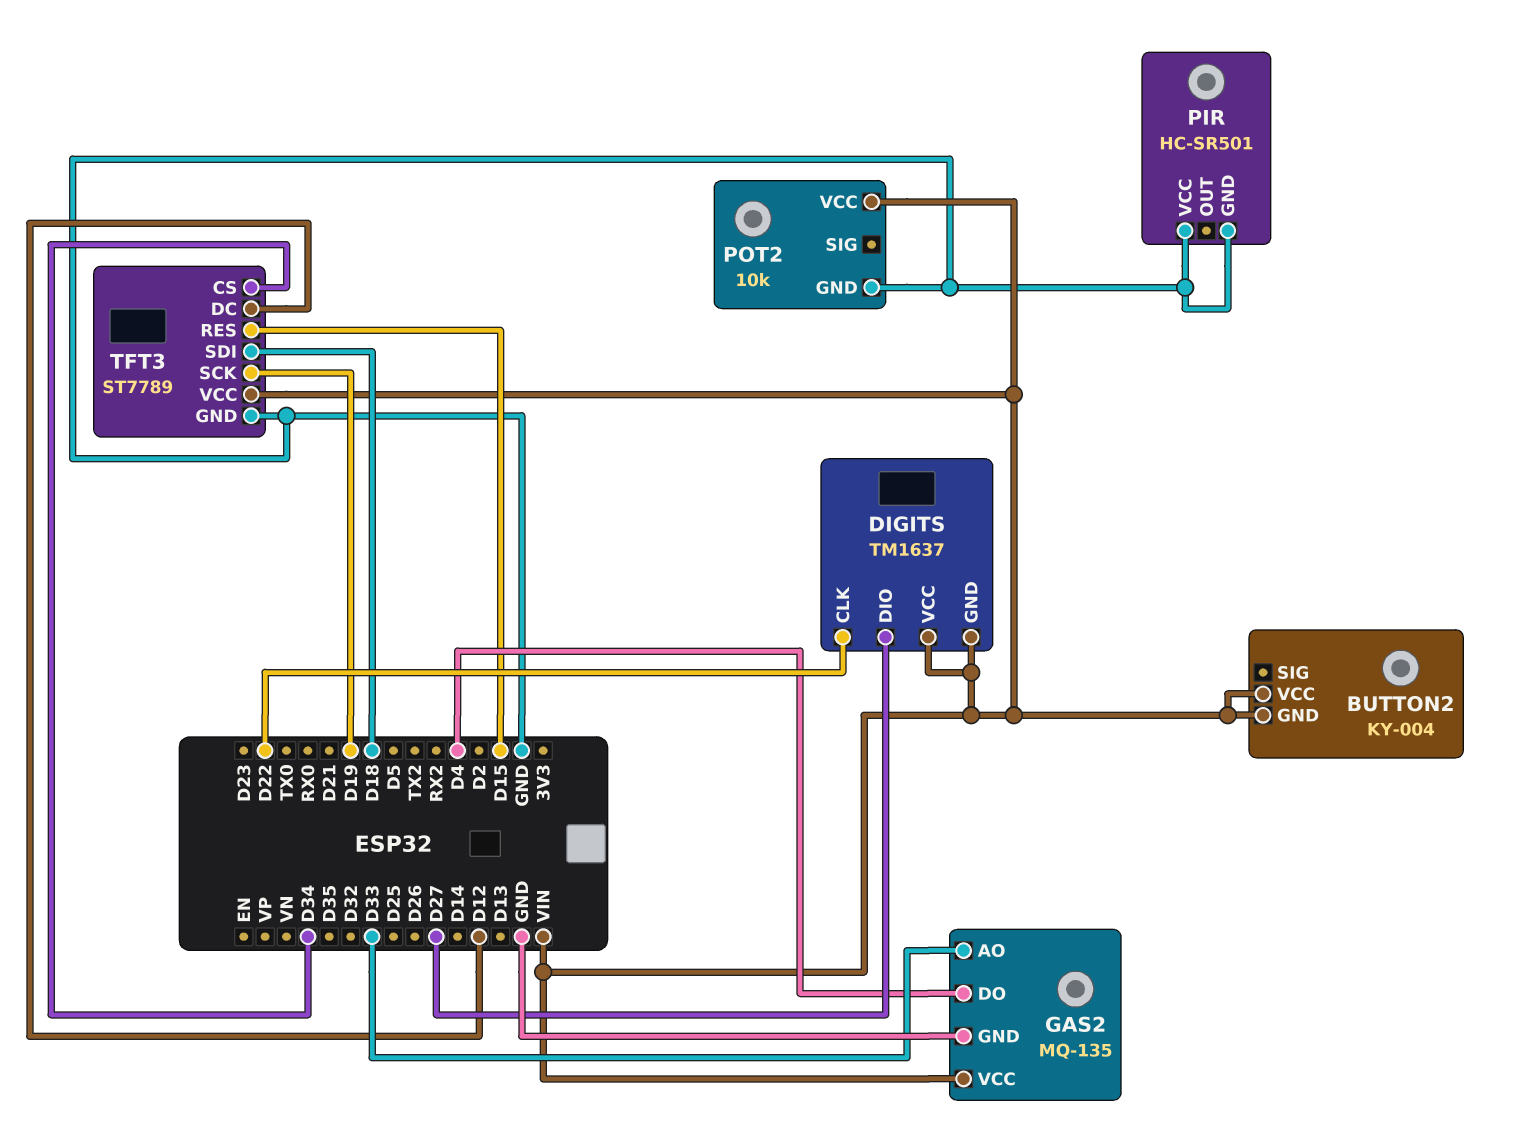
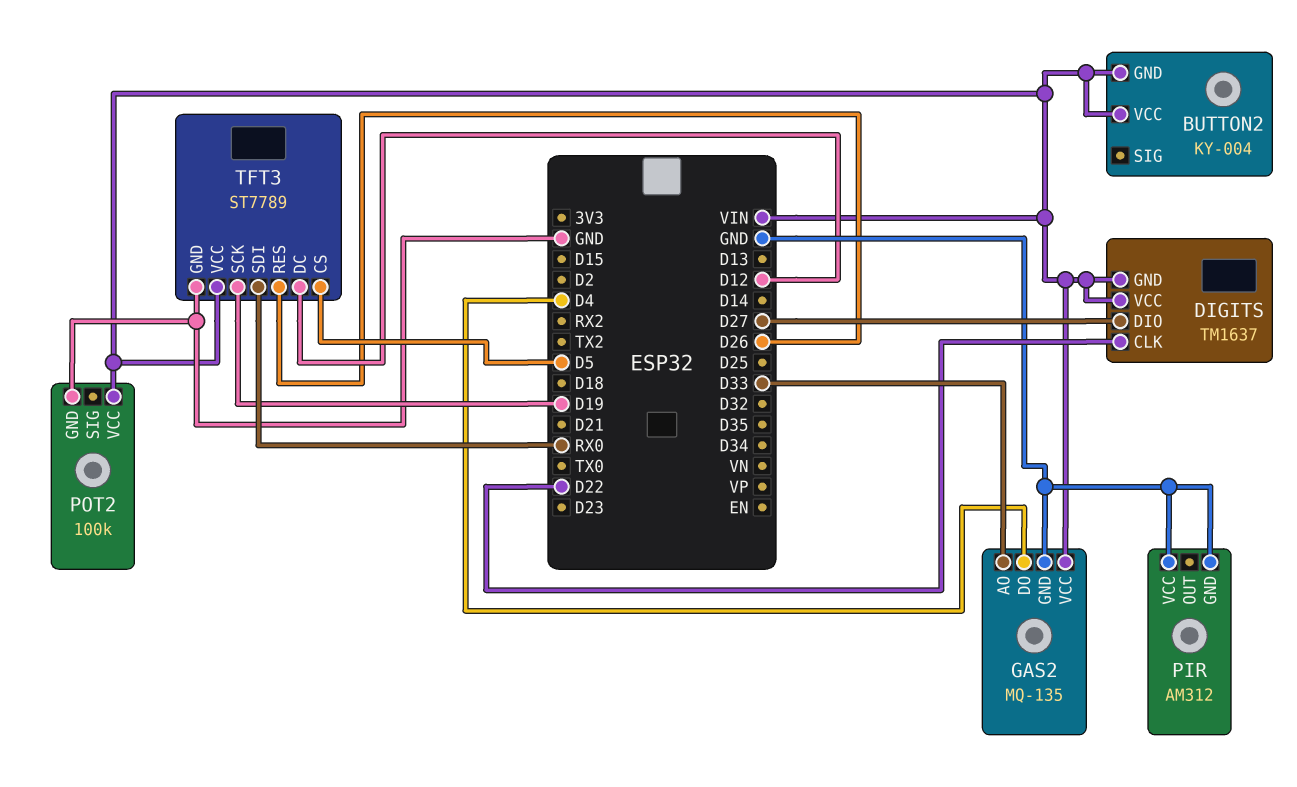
PIR: HC-SR501 -> AM312
POT2: 10k -> 100k
TFT3 pin CS: D34 -> D5
TFT3 pin RES: D15 -> D26
TFT3 pin SDI: D18 -> RX0

